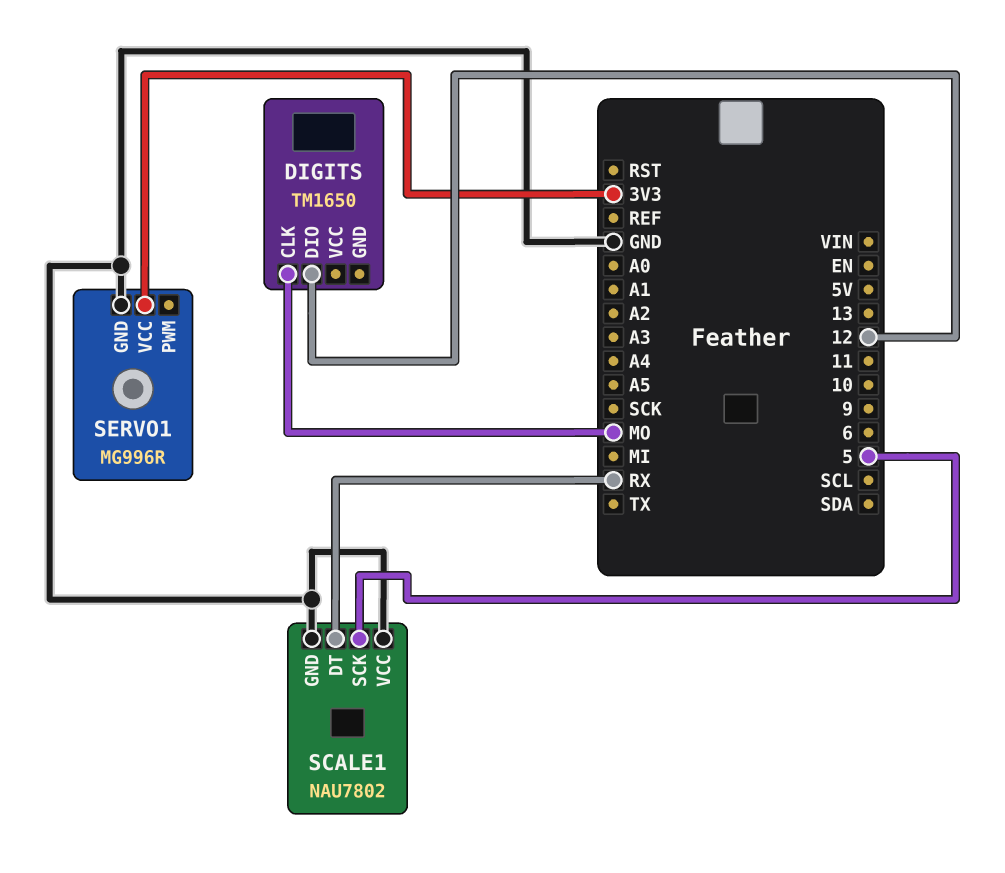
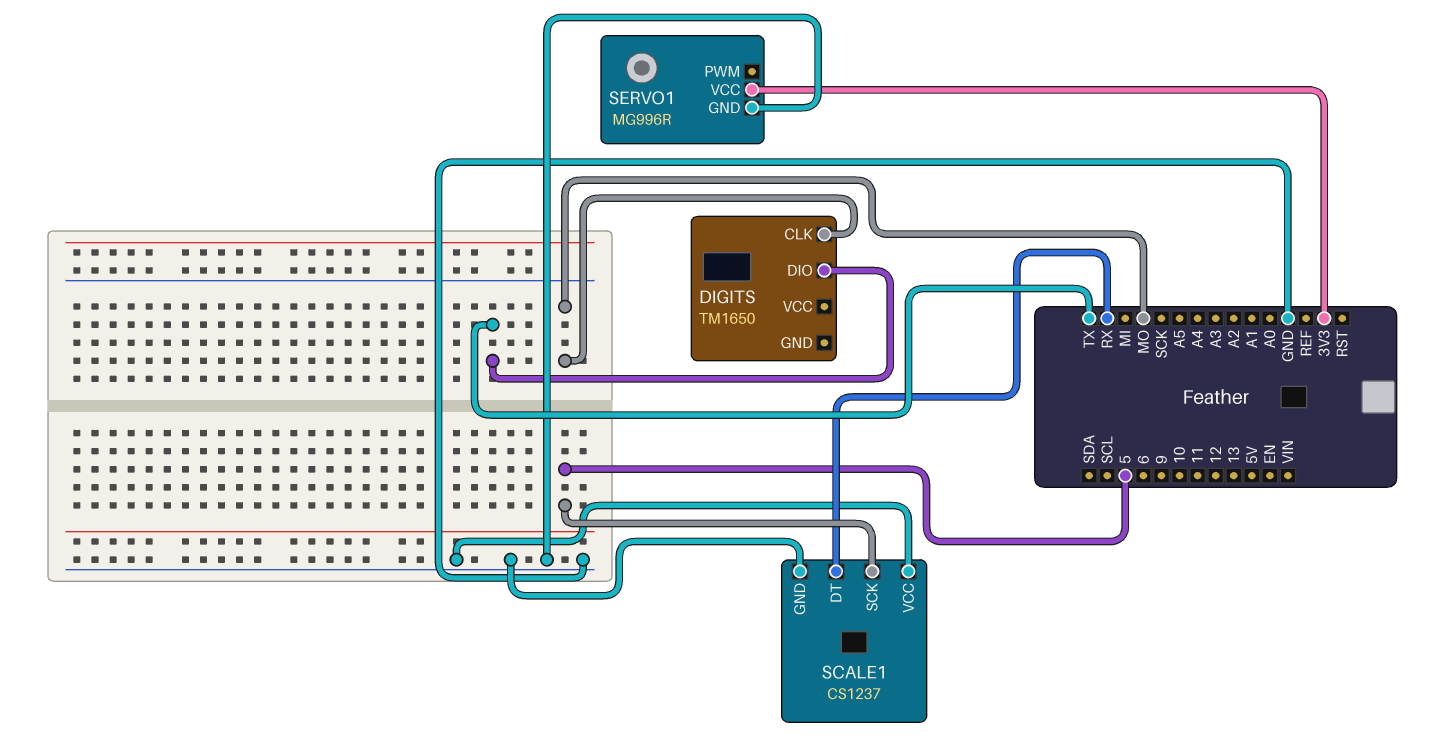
DIGITS pin DIO: 12 -> TX
SCALE1: NAU7802 -> CS1237

